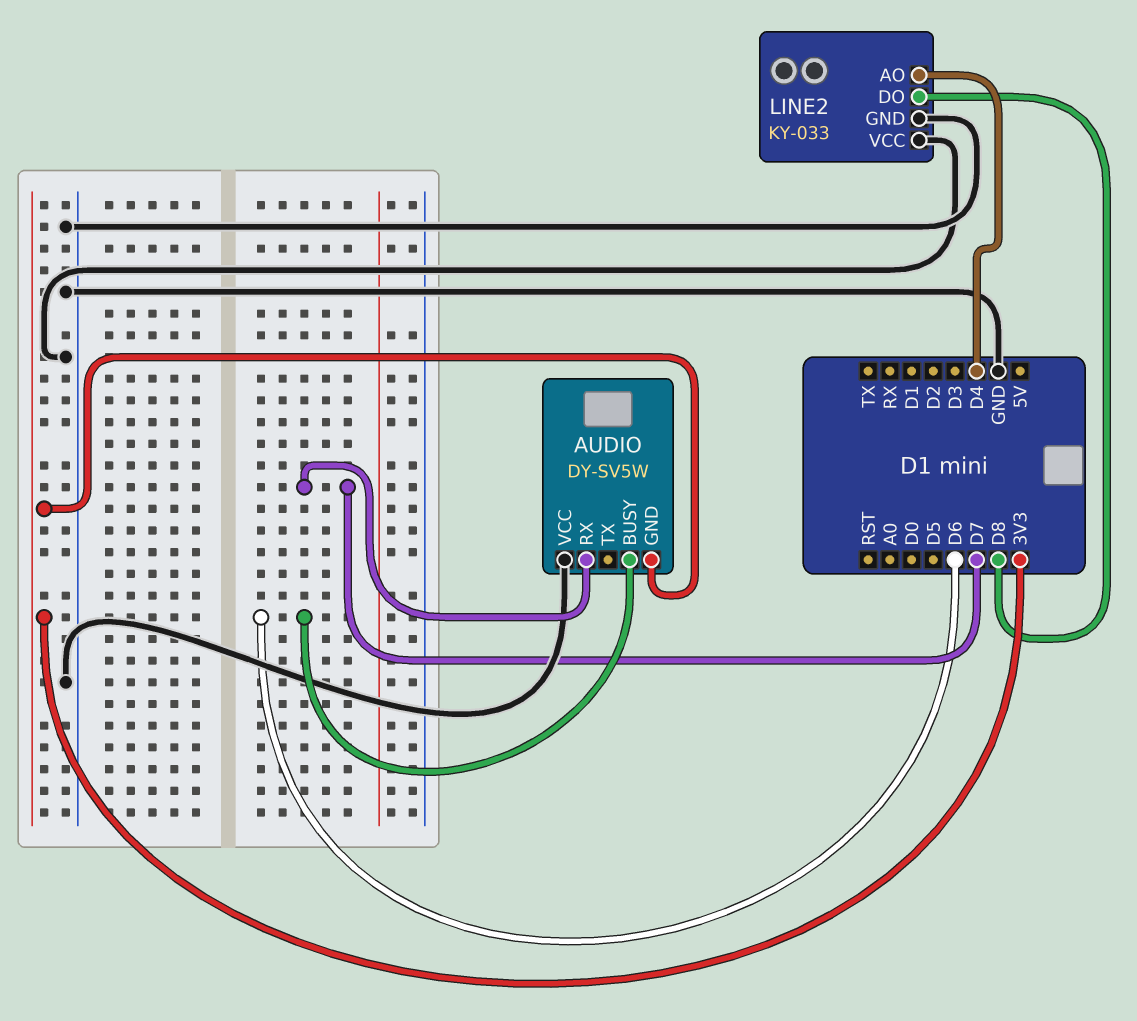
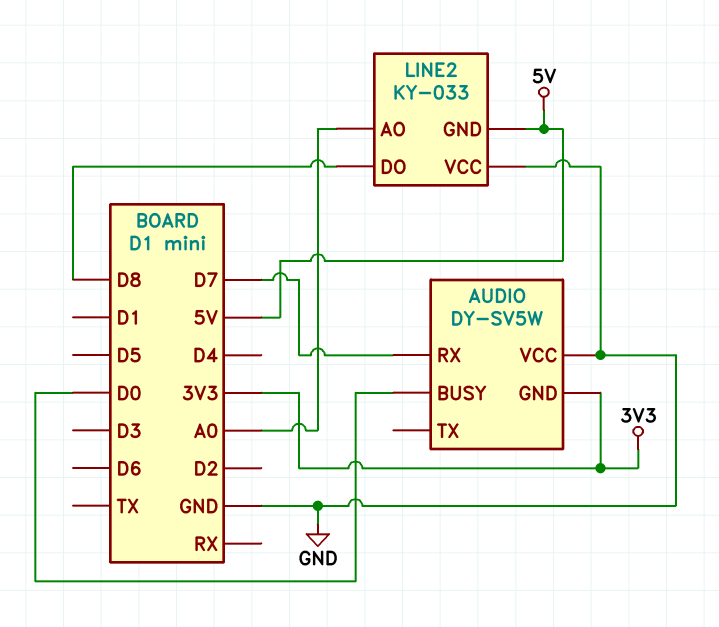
AUDIO pin BUSY: D6 -> D0
LINE2 pin AO: D4 -> A0
LINE2 pin GND: GND -> 5V

